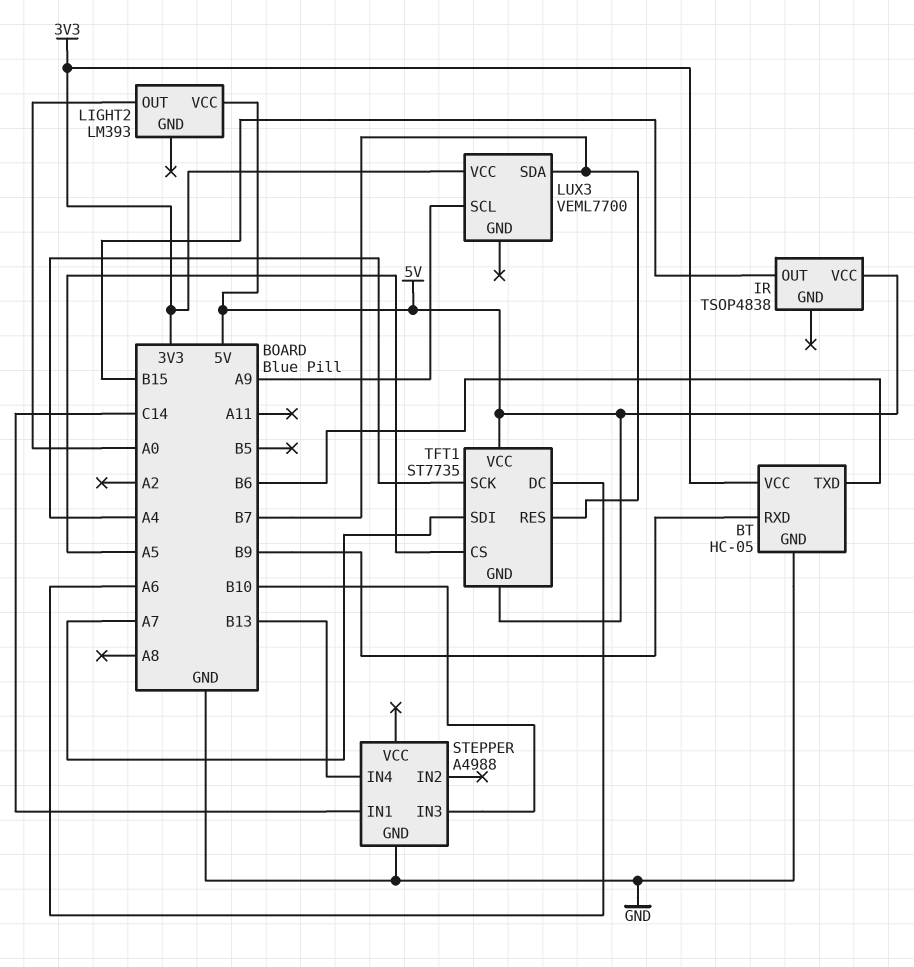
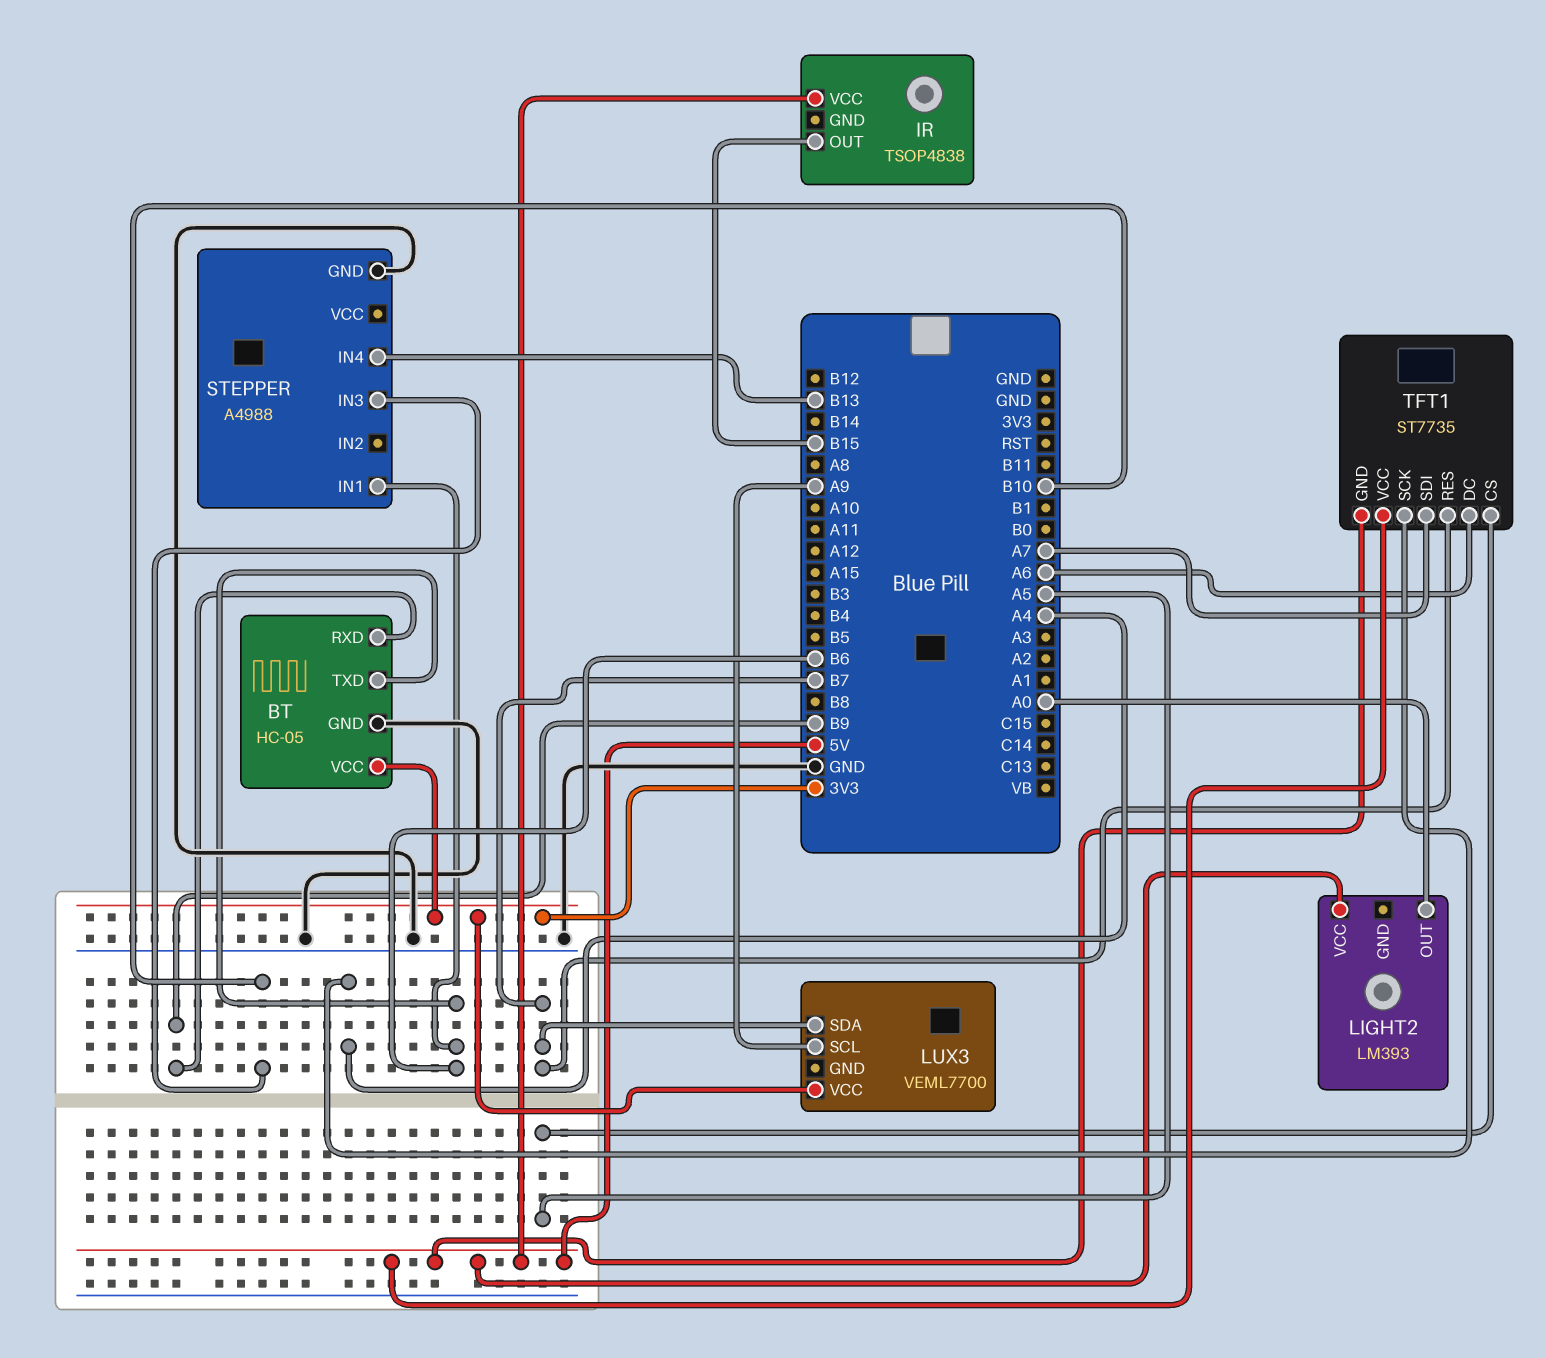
STEPPER pin IN1: C14 -> B6

